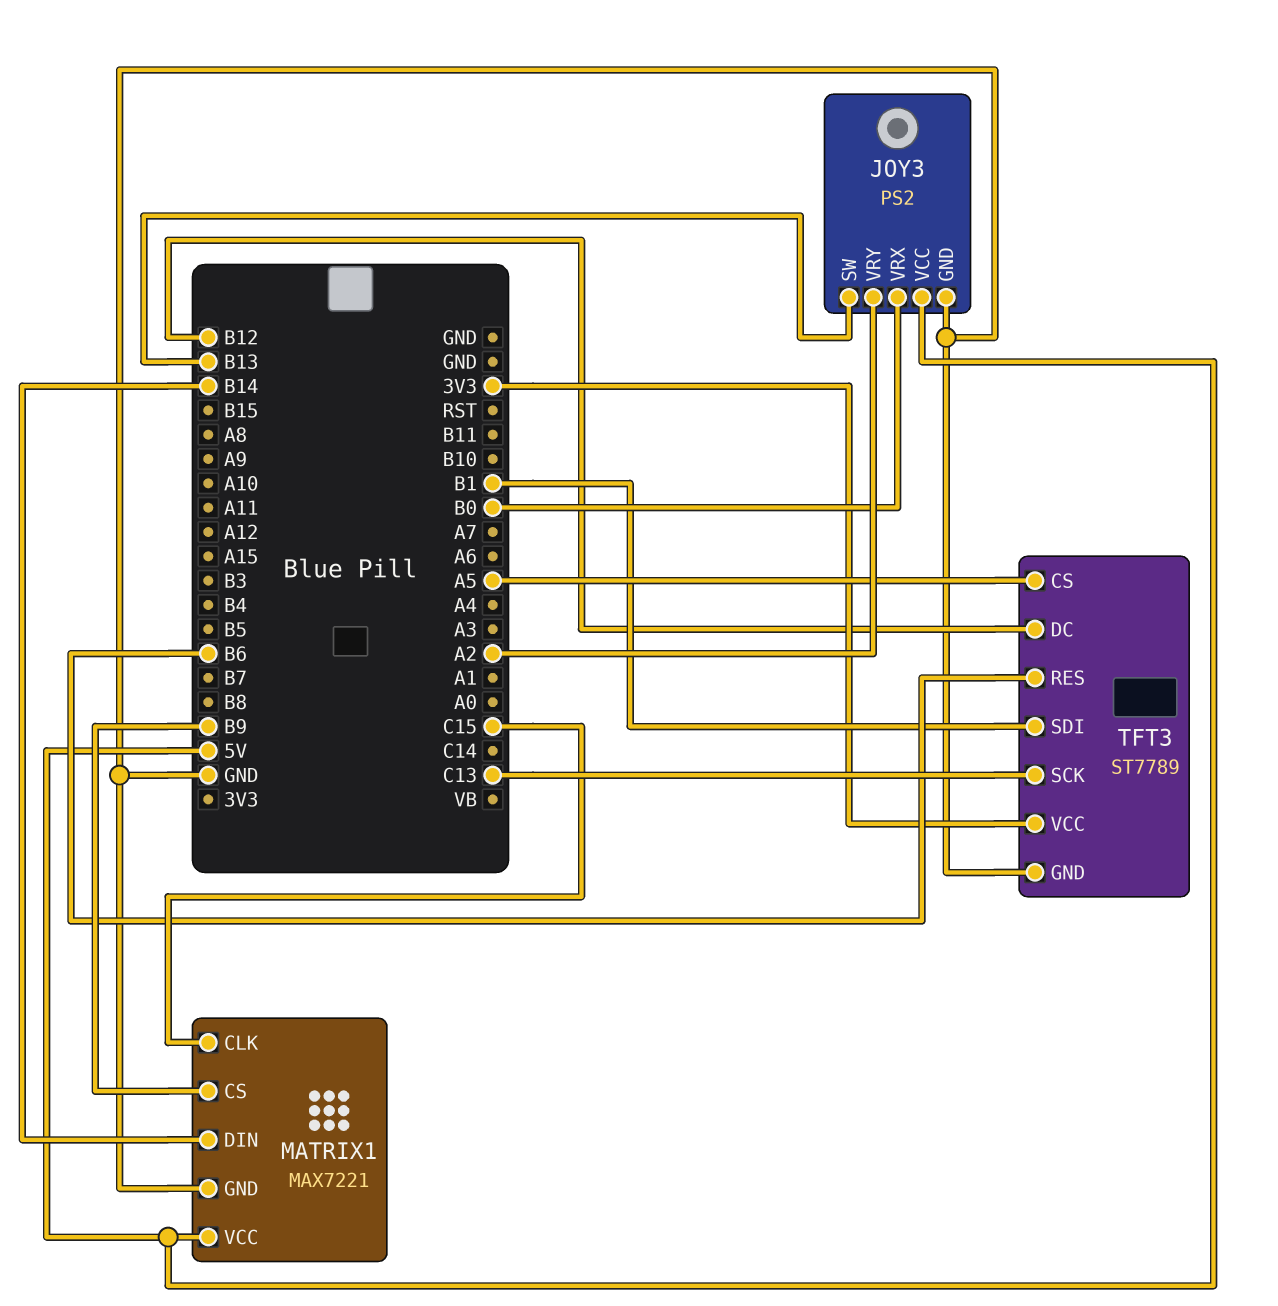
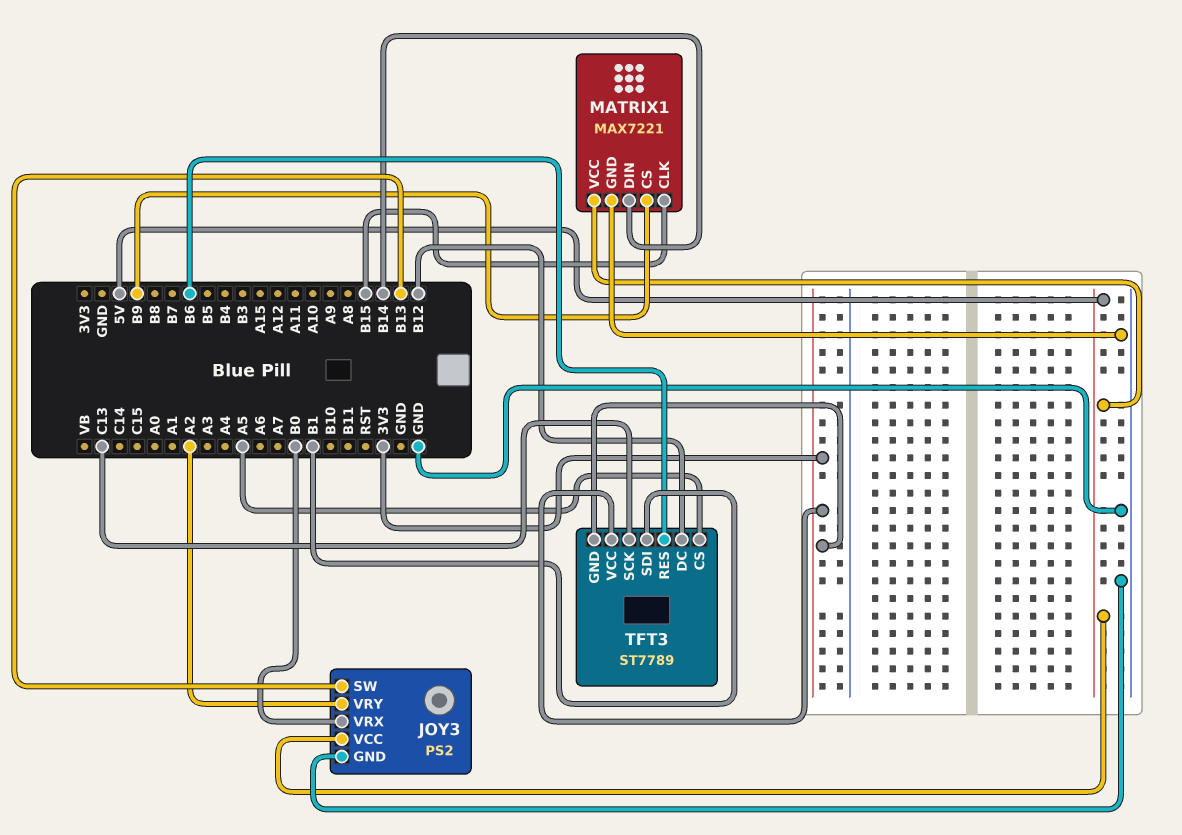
MATRIX1 pin CLK: C15 -> B15
TFT3 pin GND: GND -> 3V3

